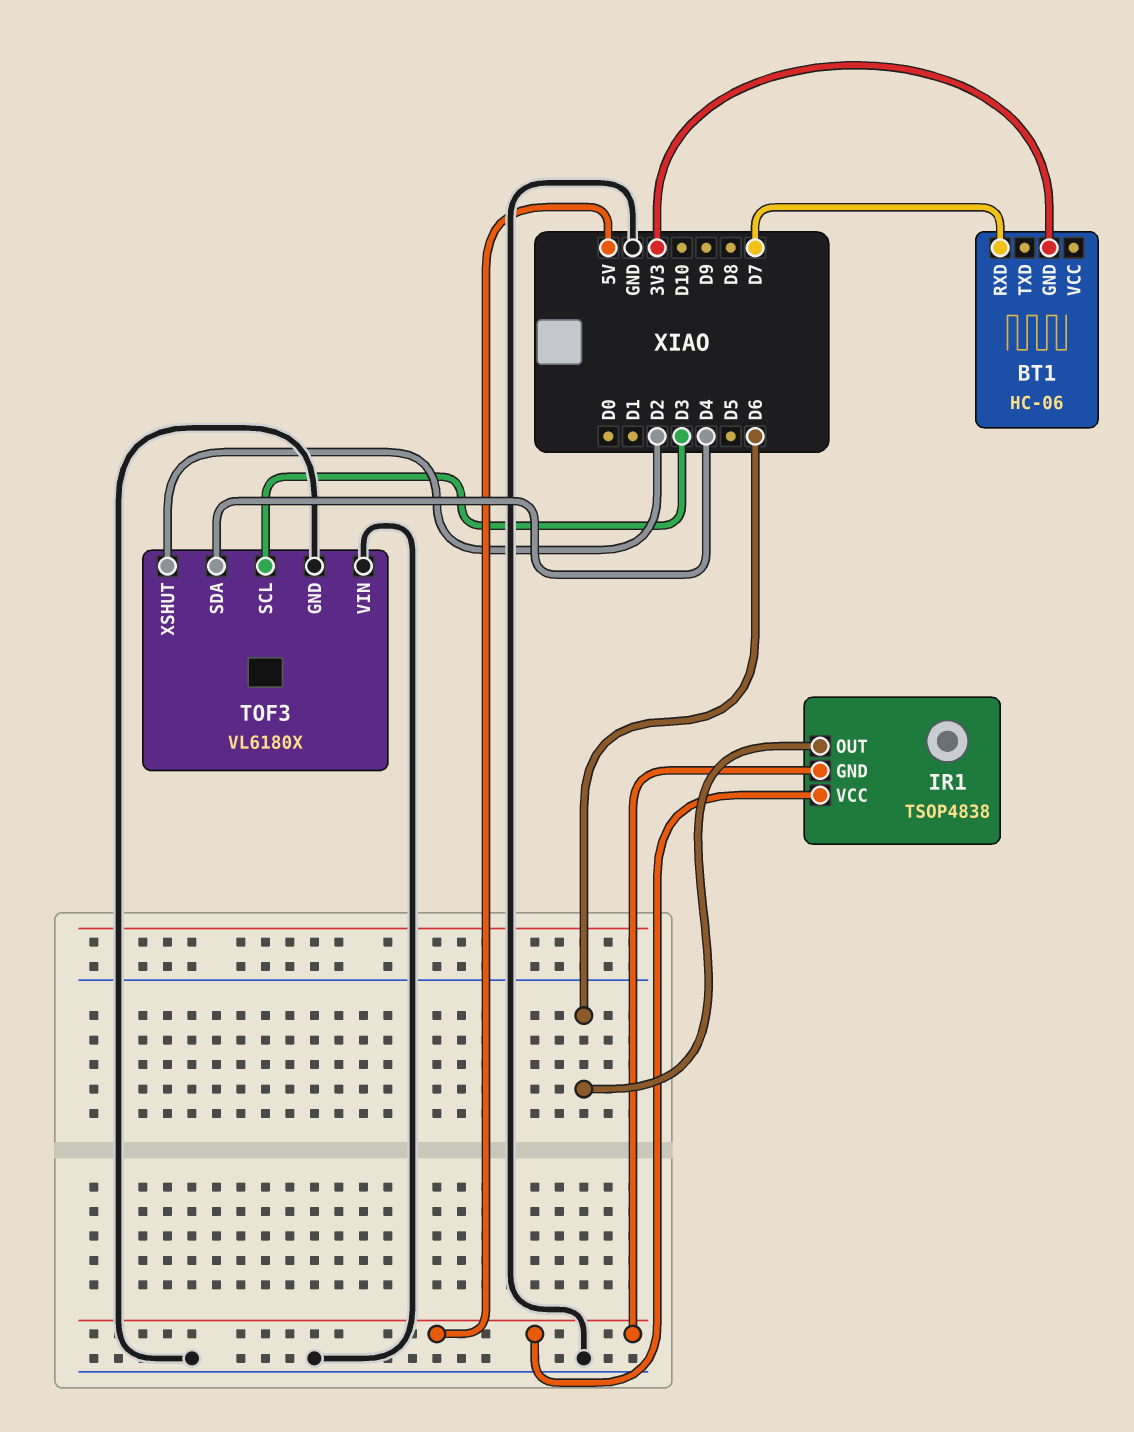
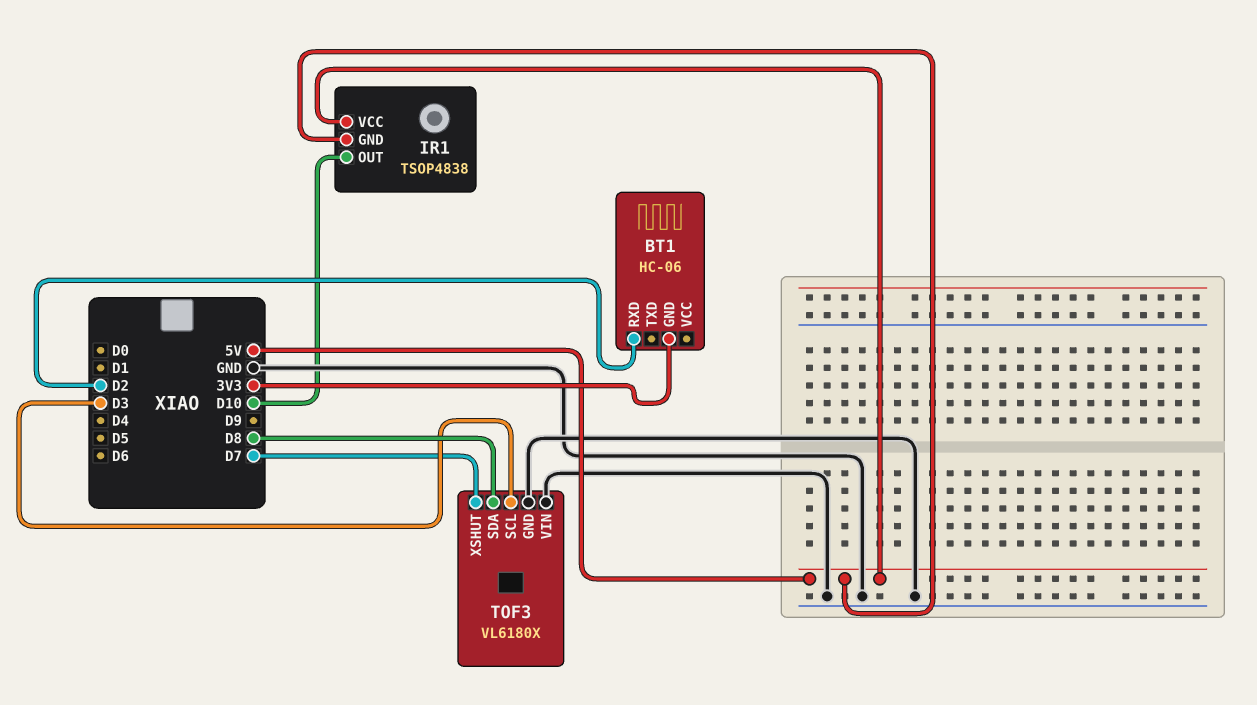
BT1 pin RXD: D7 -> D2
IR1 pin OUT: D6 -> D10
TOF3 pin SDA: D4 -> D8
TOF3 pin XSHUT: D2 -> D7

